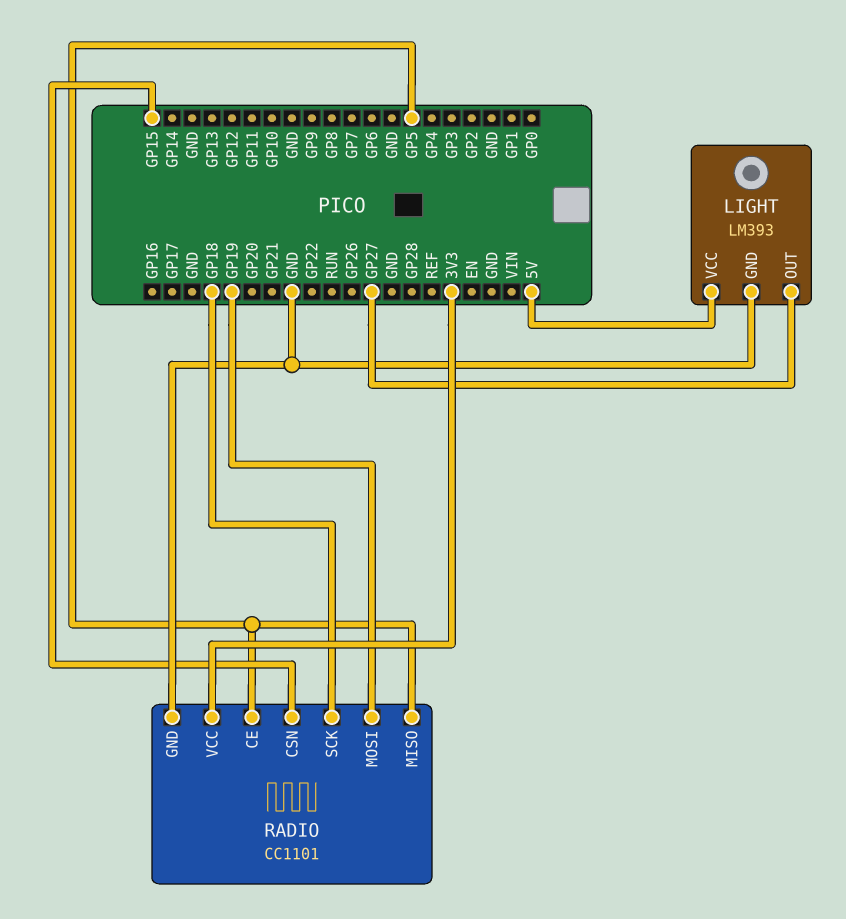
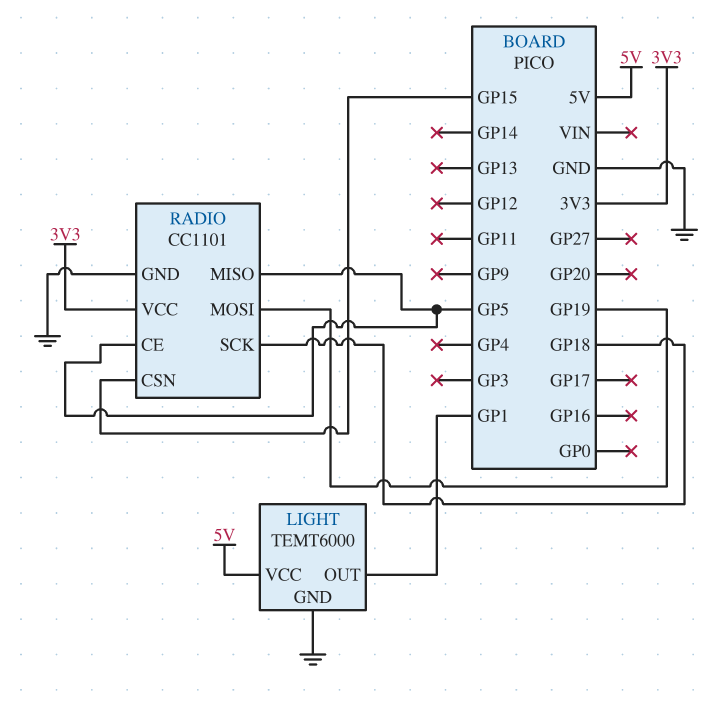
LIGHT: LM393 -> TEMT6000
LIGHT pin OUT: GP27 -> GP1

